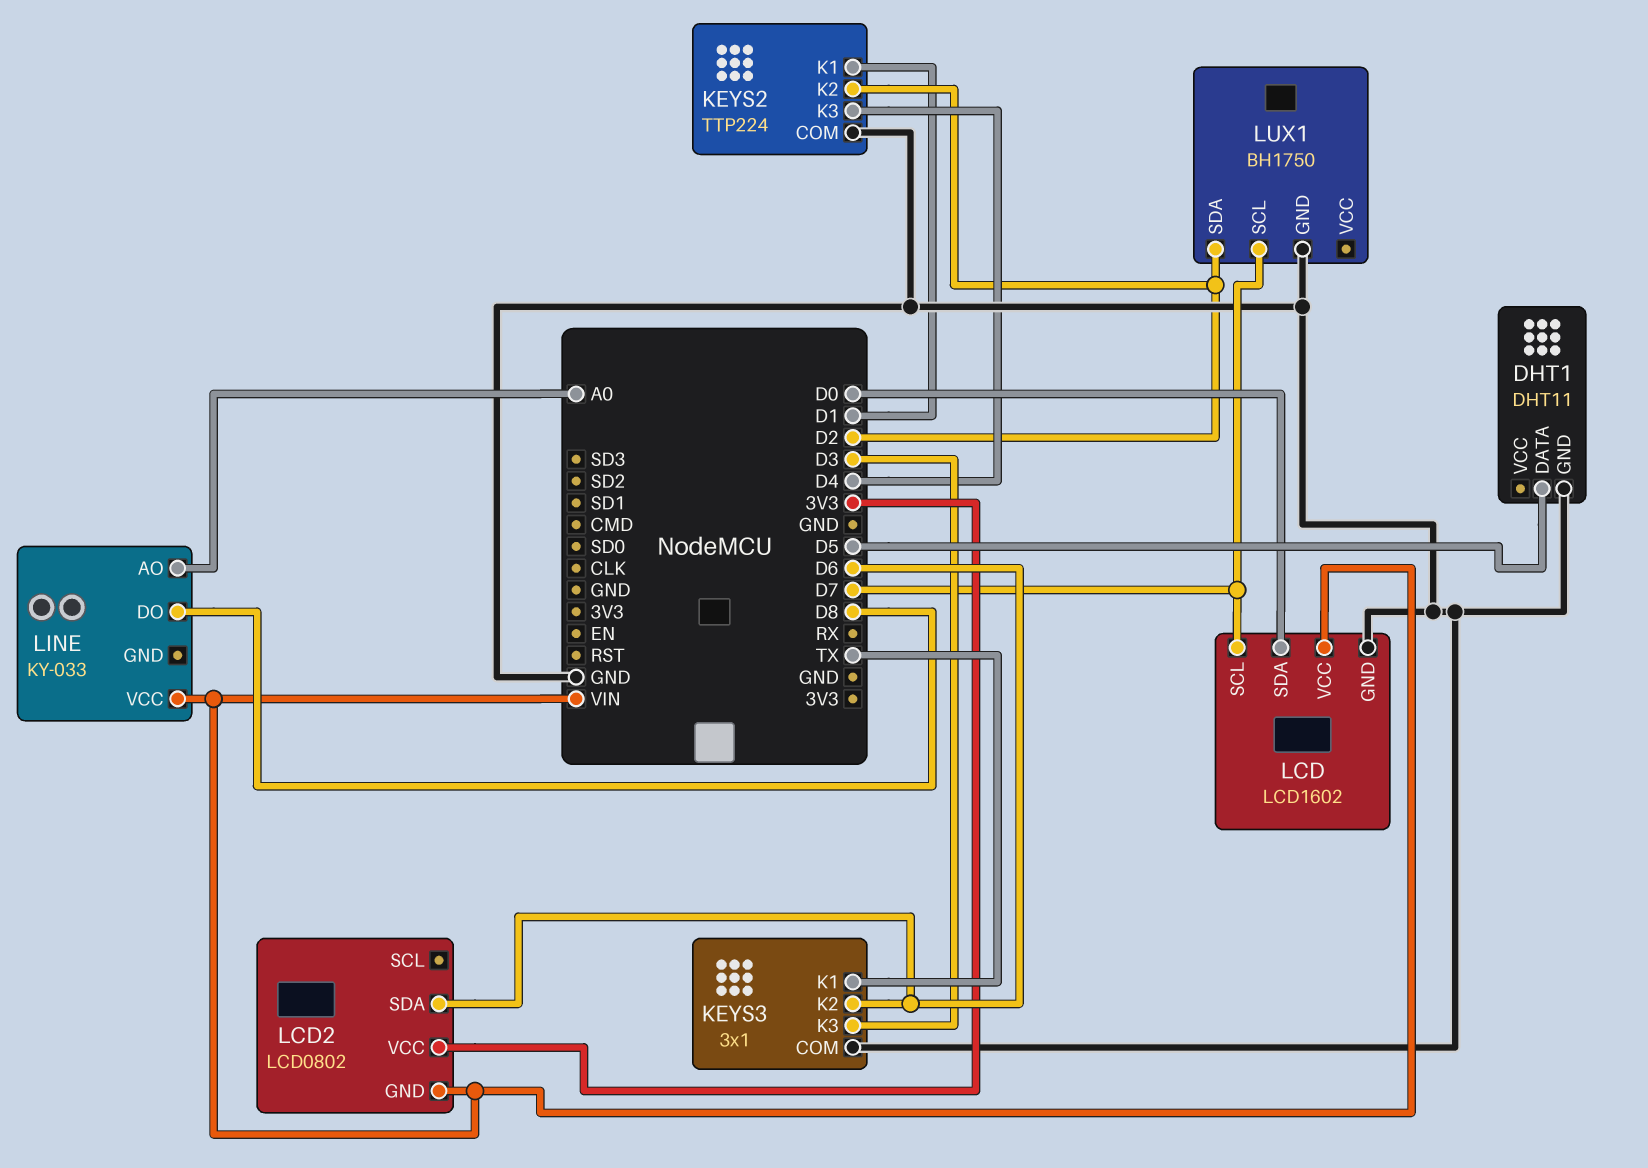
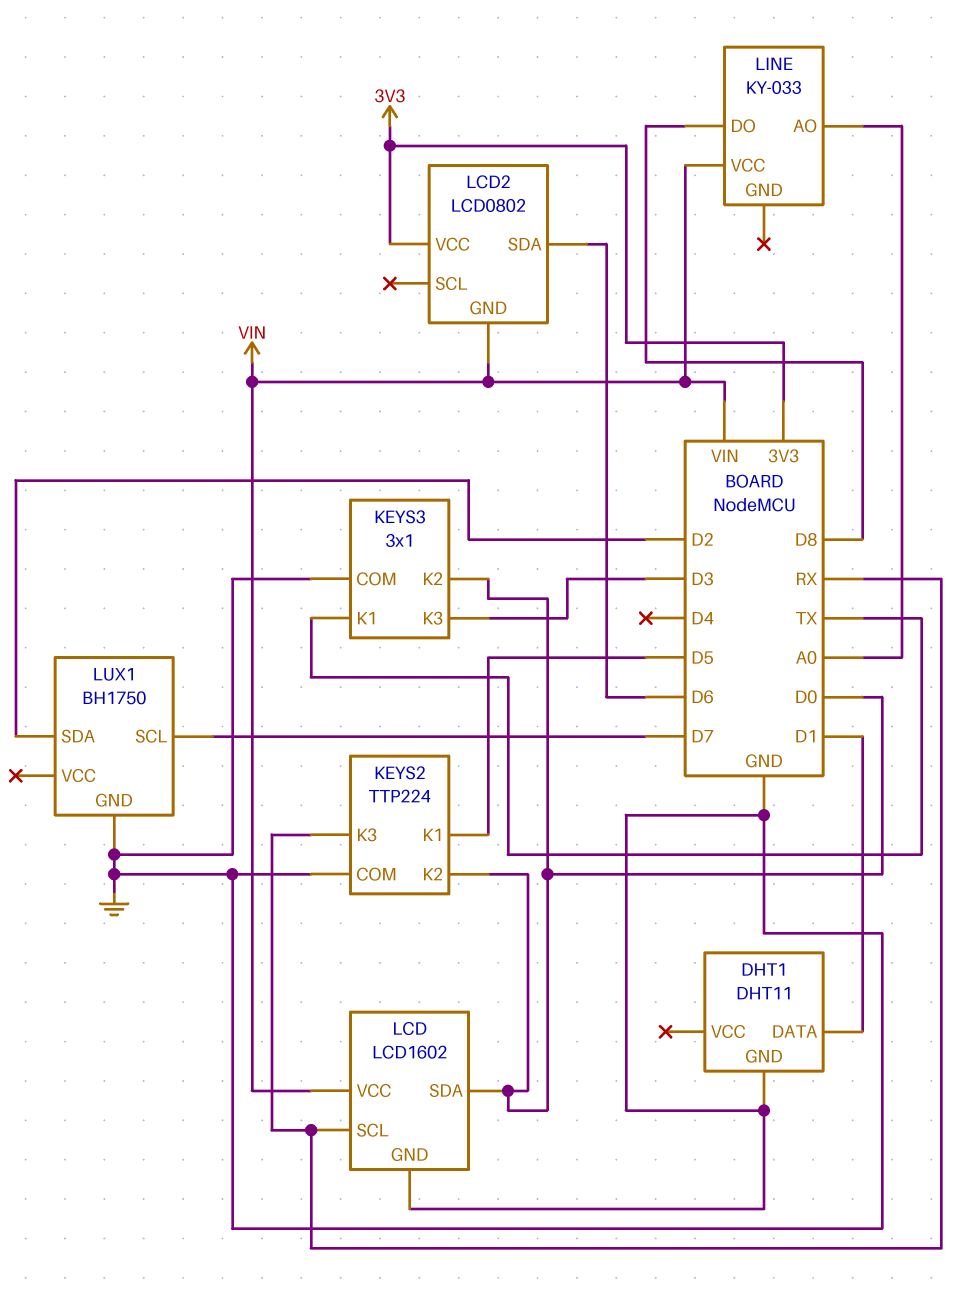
DHT1 pin DATA: D5 -> D1
KEYS2 pin K1: D1 -> D5
KEYS2 pin K2: D2 -> D0
KEYS2 pin K3: D4 -> RX
KEYS3 pin K2: D6 -> D0
LCD pin SCL: D7 -> RX

